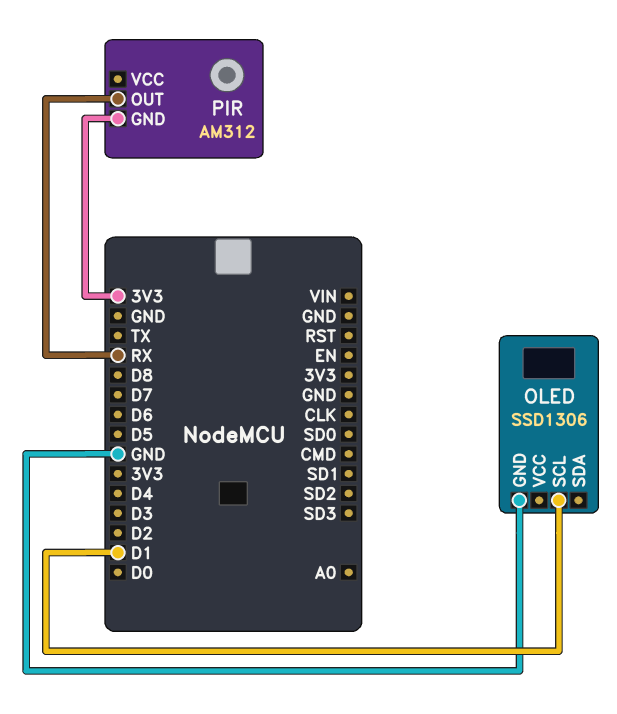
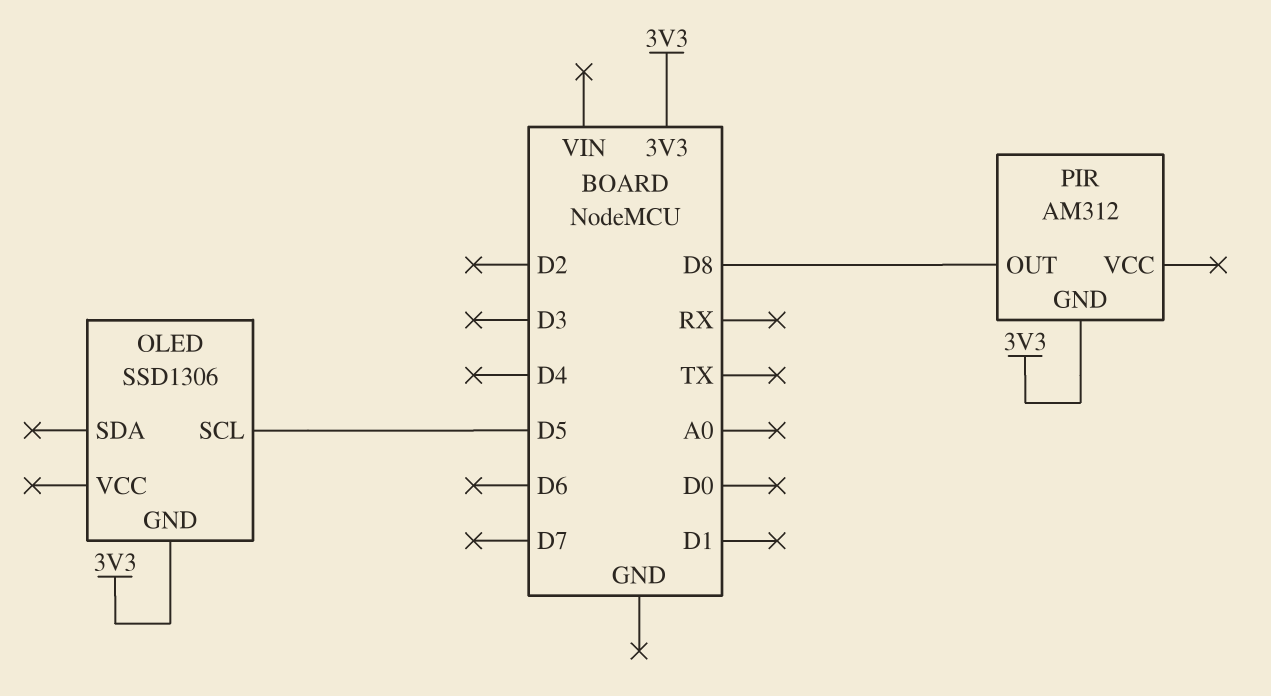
OLED pin GND: GND -> 3V3
OLED pin SCL: D1 -> D5
PIR pin OUT: RX -> D8

